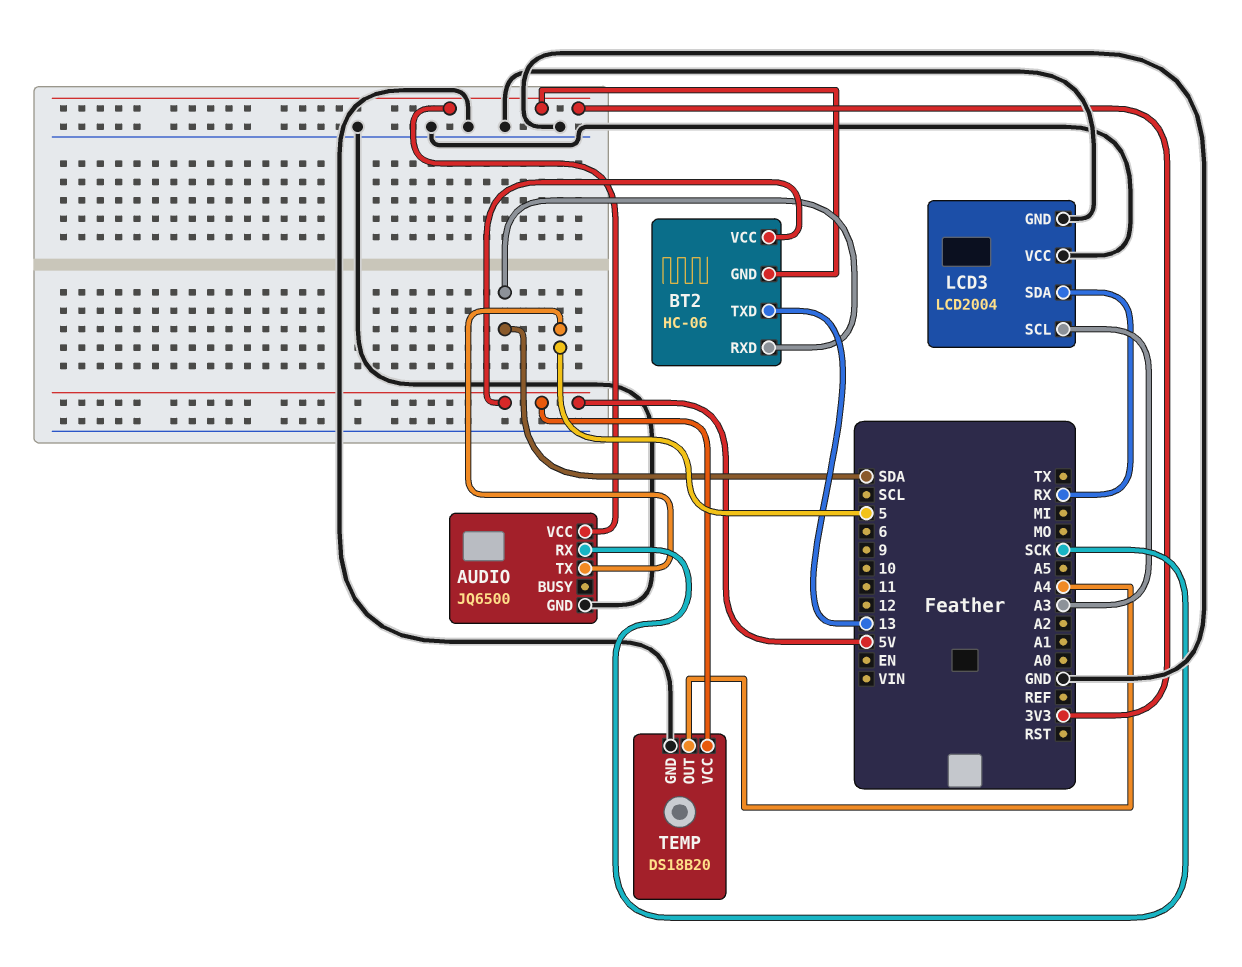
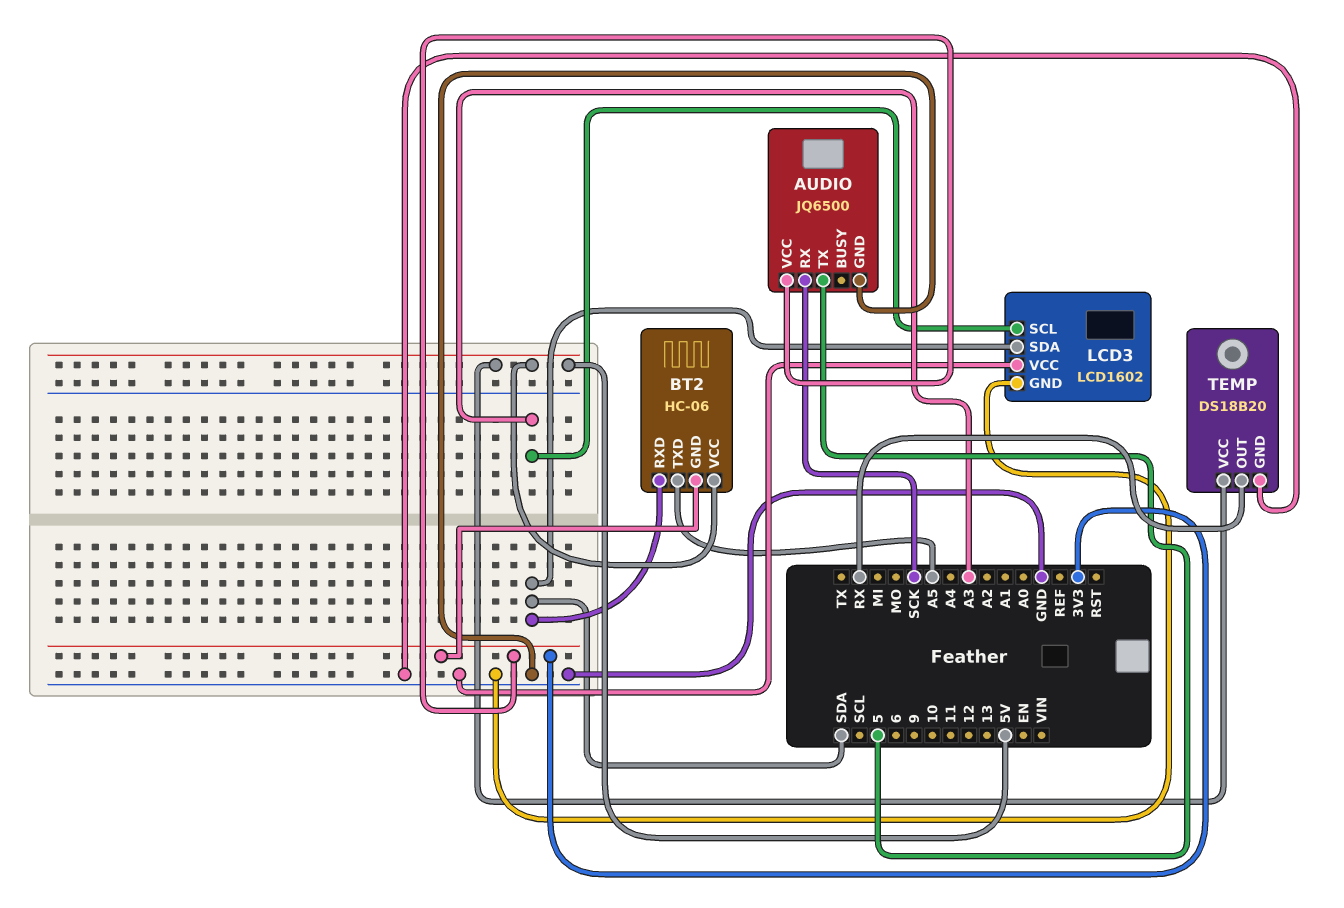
BT2 pin TXD: 13 -> A5
LCD3: LCD2004 -> LCD1602
LCD3 pin SDA: RX -> SDA
TEMP pin OUT: A4 -> RX

